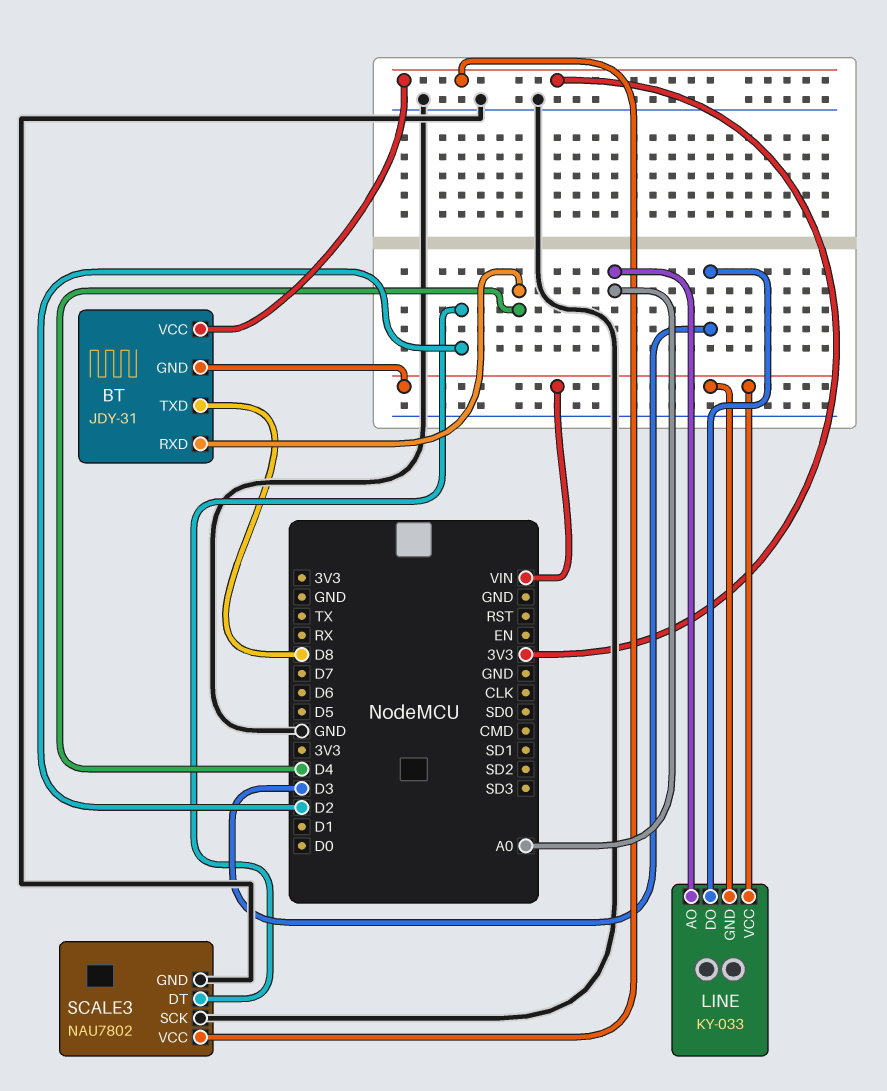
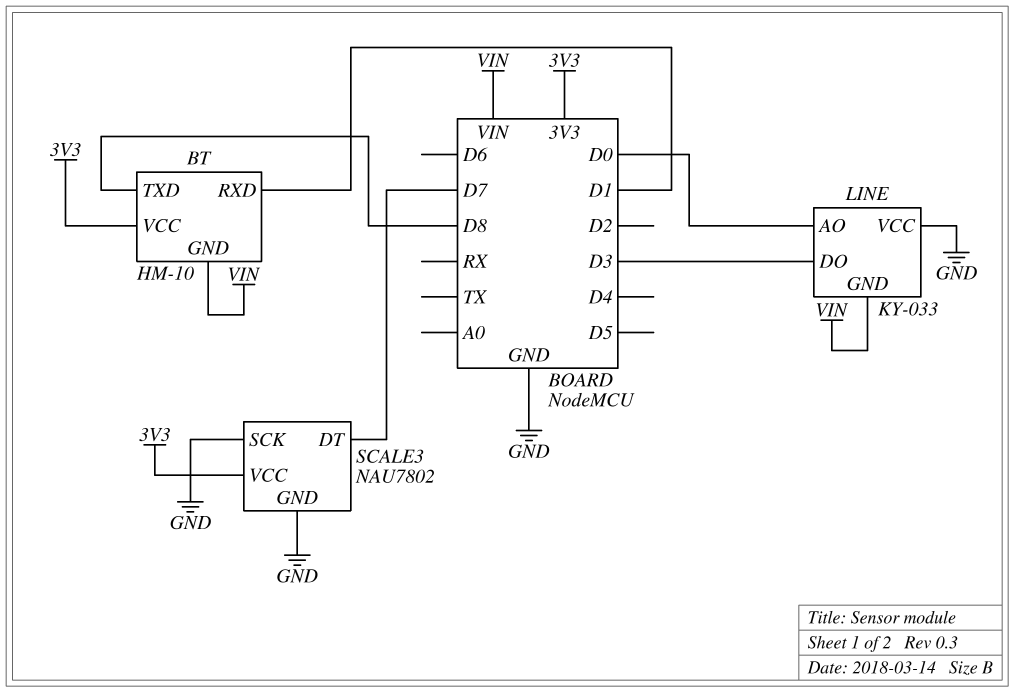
BT: JDY-31 -> HM-10
BT pin RXD: D4 -> D1
LINE pin AO: A0 -> D0
LINE pin VCC: VIN -> GND
SCALE3 pin DT: D2 -> D7

